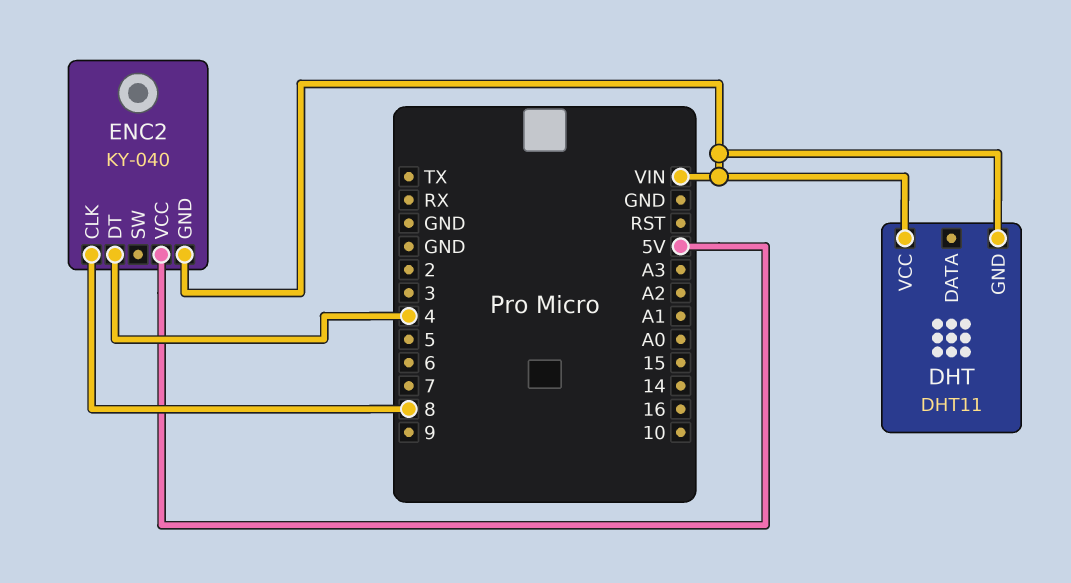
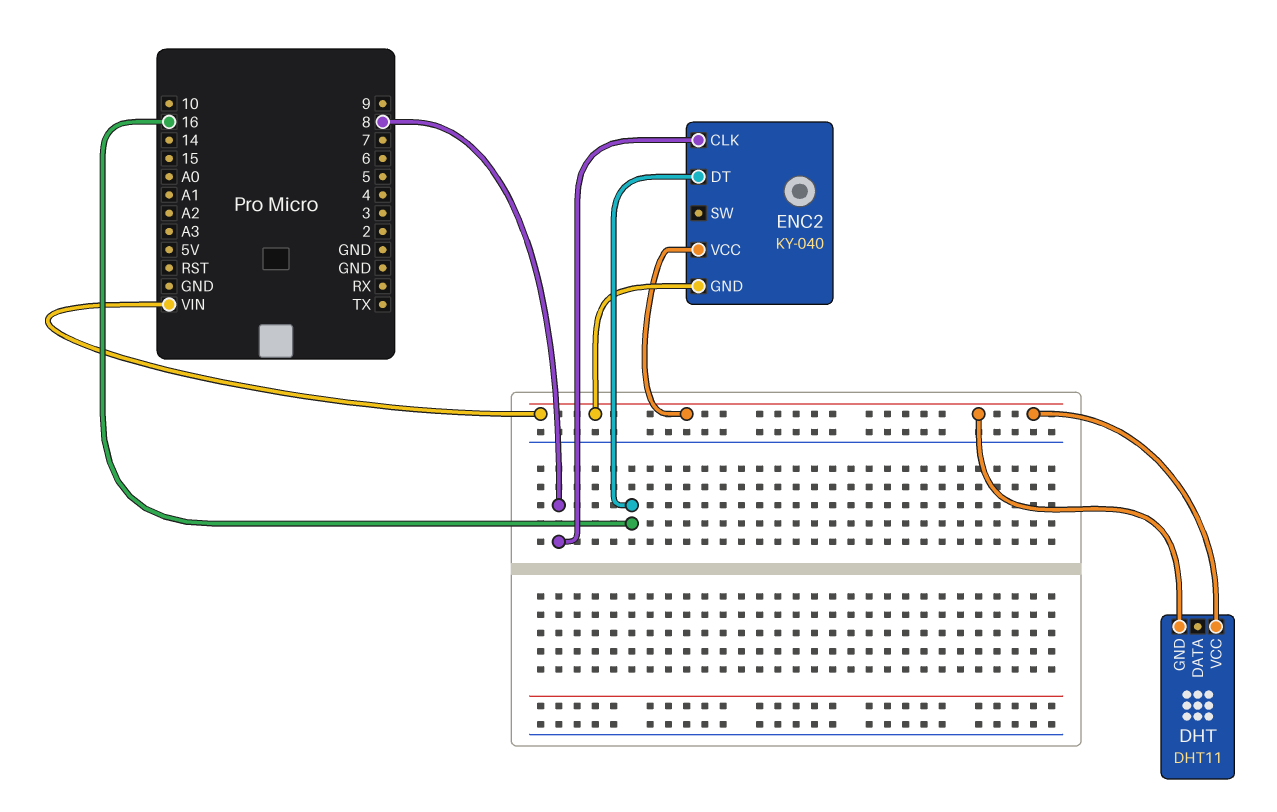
ENC2 pin DT: 4 -> 16
ENC2 pin VCC: 5V -> VIN

